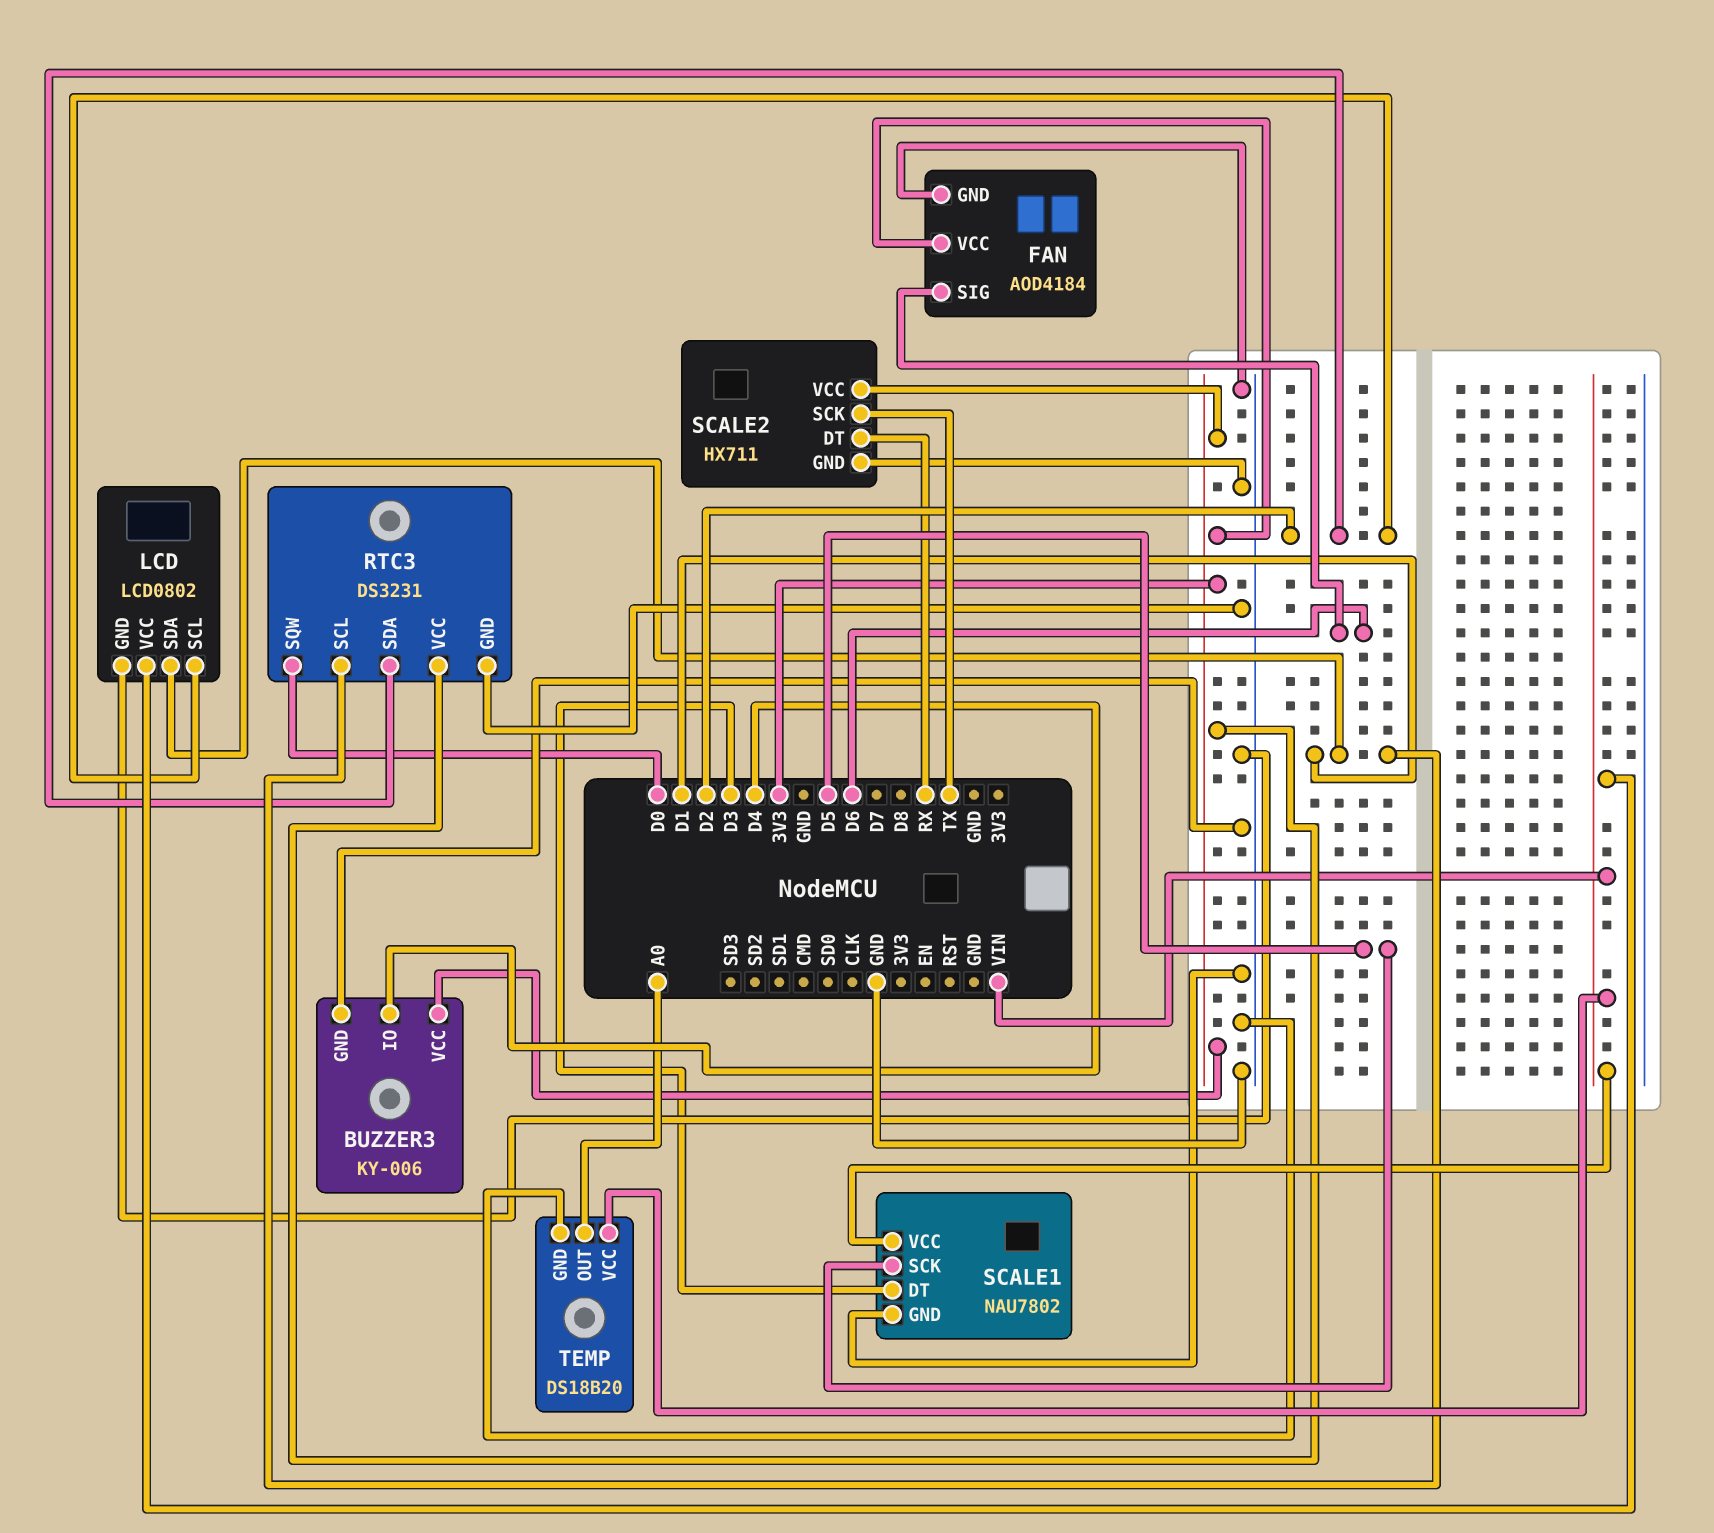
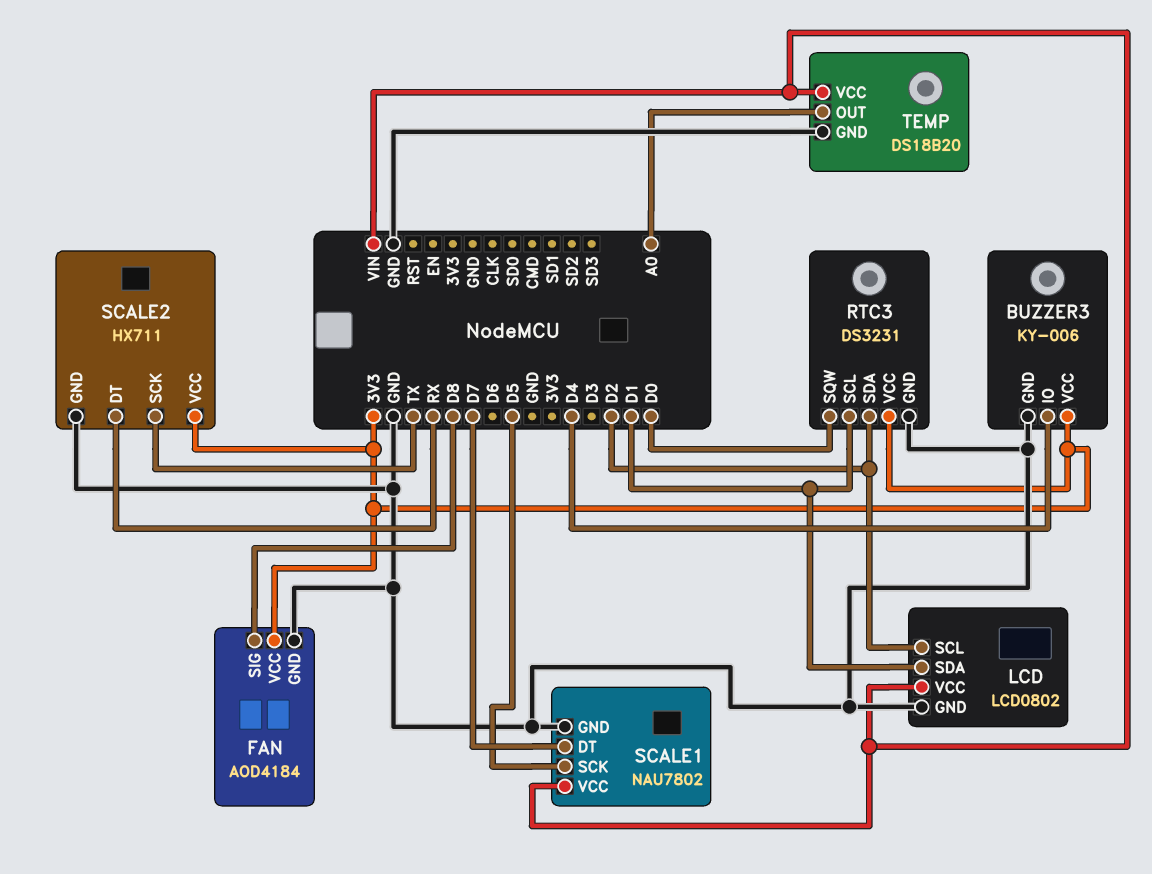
FAN pin SIG: D6 -> D8
SCALE1 pin DT: D3 -> D7

